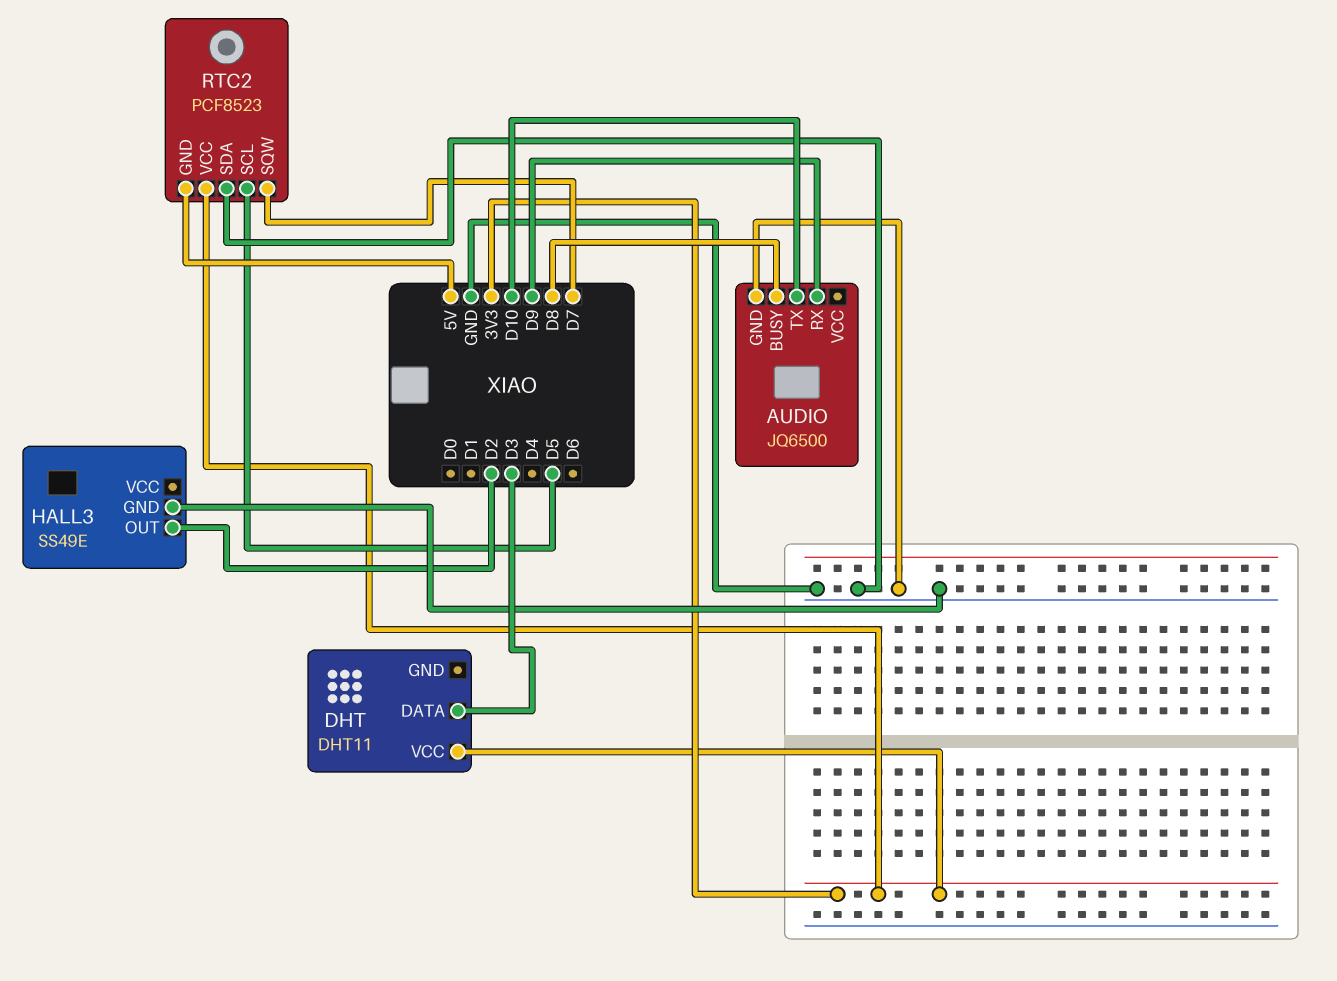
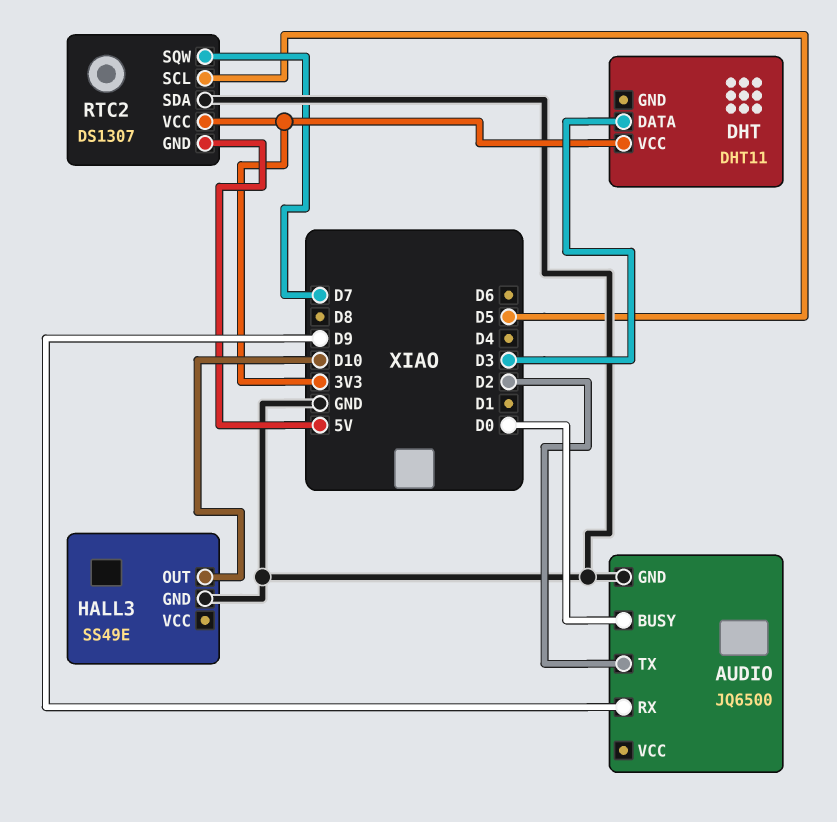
AUDIO pin BUSY: D8 -> D0
AUDIO pin TX: D10 -> D2
HALL3 pin OUT: D2 -> D10
RTC2: PCF8523 -> DS1307

